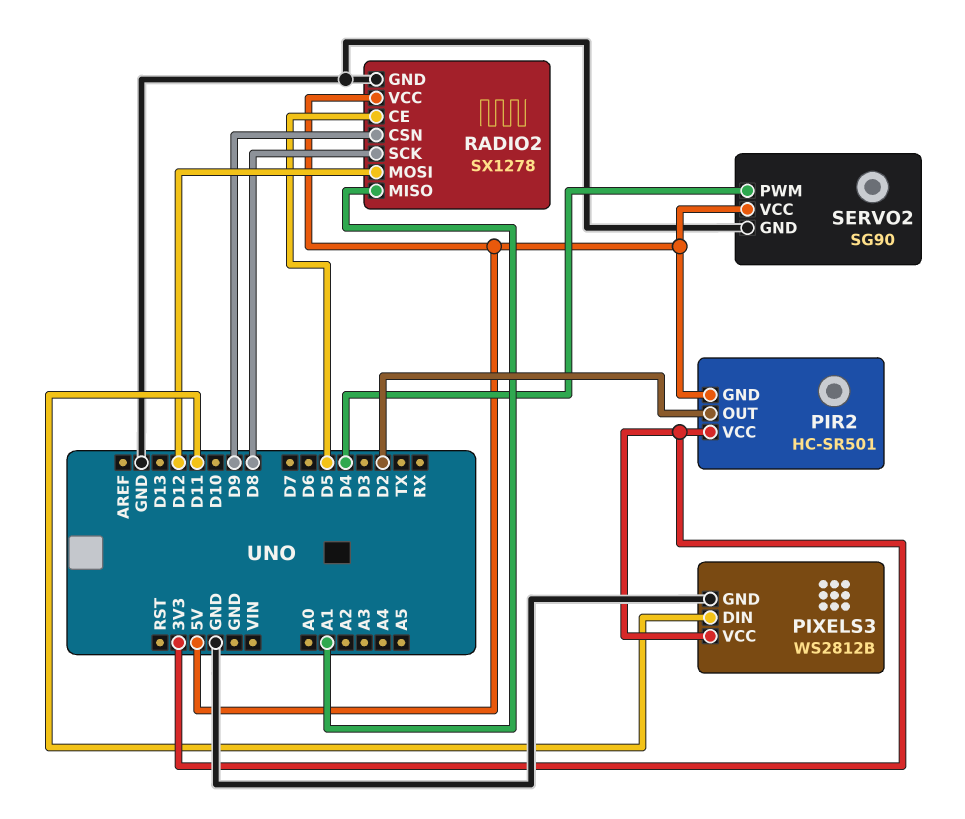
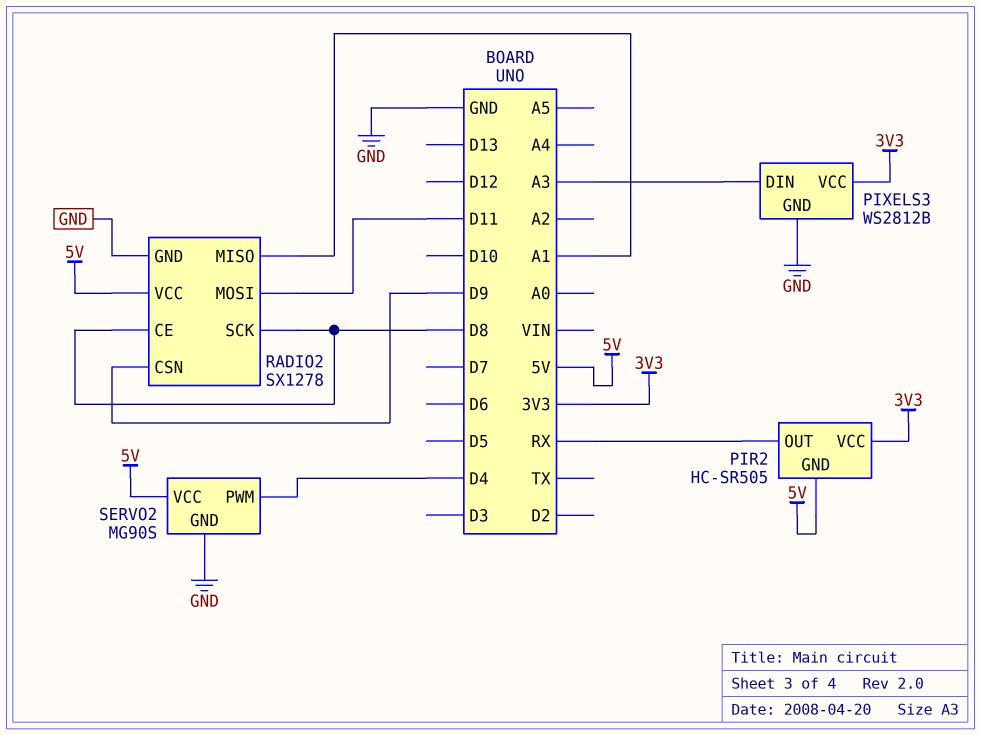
PIR2: HC-SR501 -> HC-SR505
PIR2 pin OUT: D2 -> RX
PIXELS3 pin DIN: D11 -> A3
RADIO2 pin CE: D5 -> D8
RADIO2 pin MOSI: D12 -> D11
SERVO2: SG90 -> MG90S

